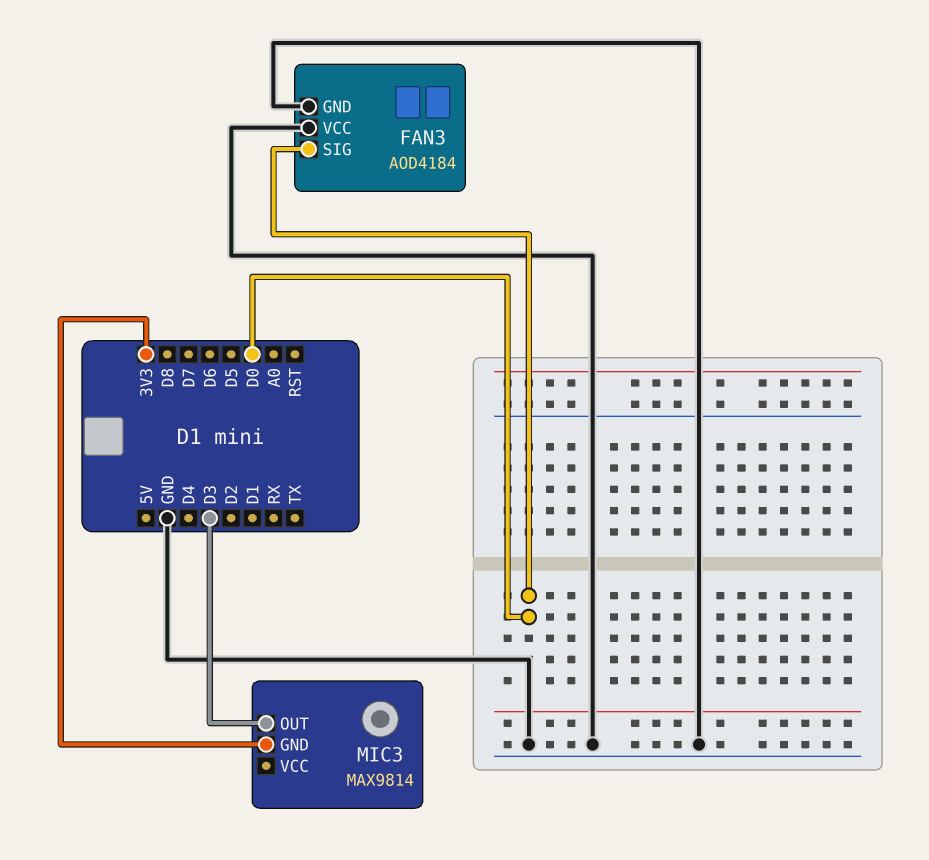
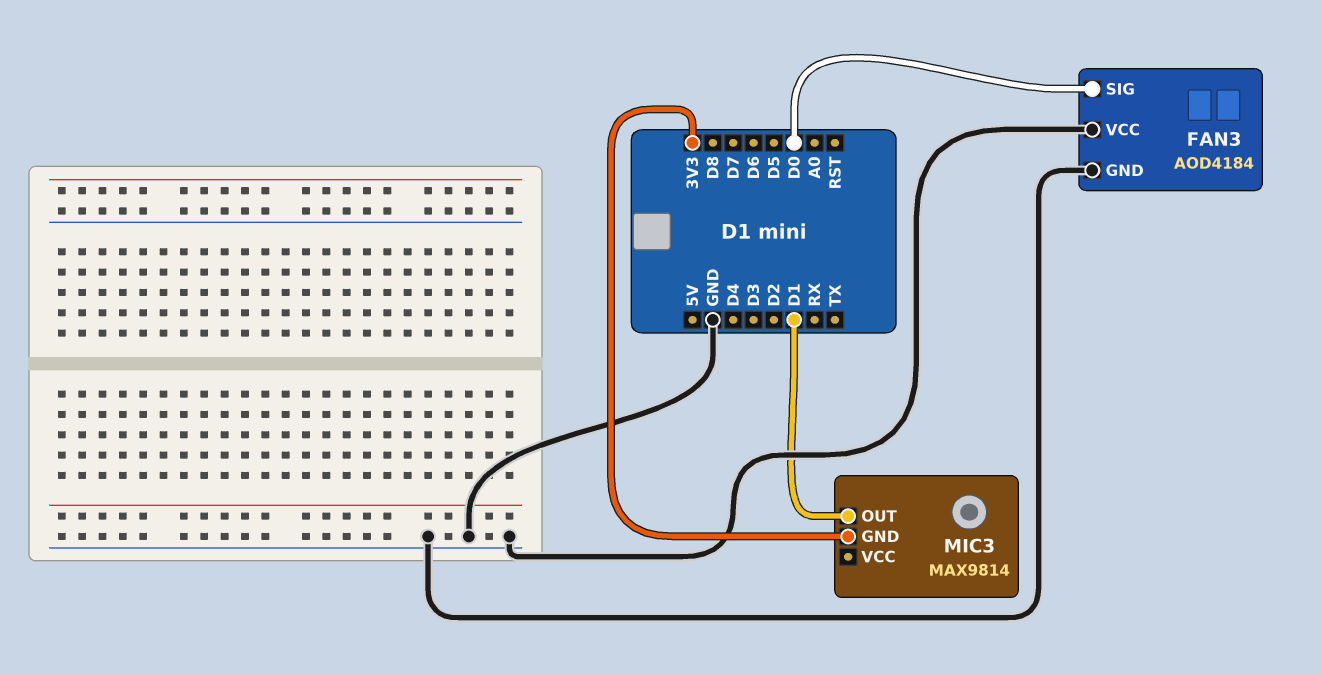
MIC3 pin OUT: D3 -> D1

